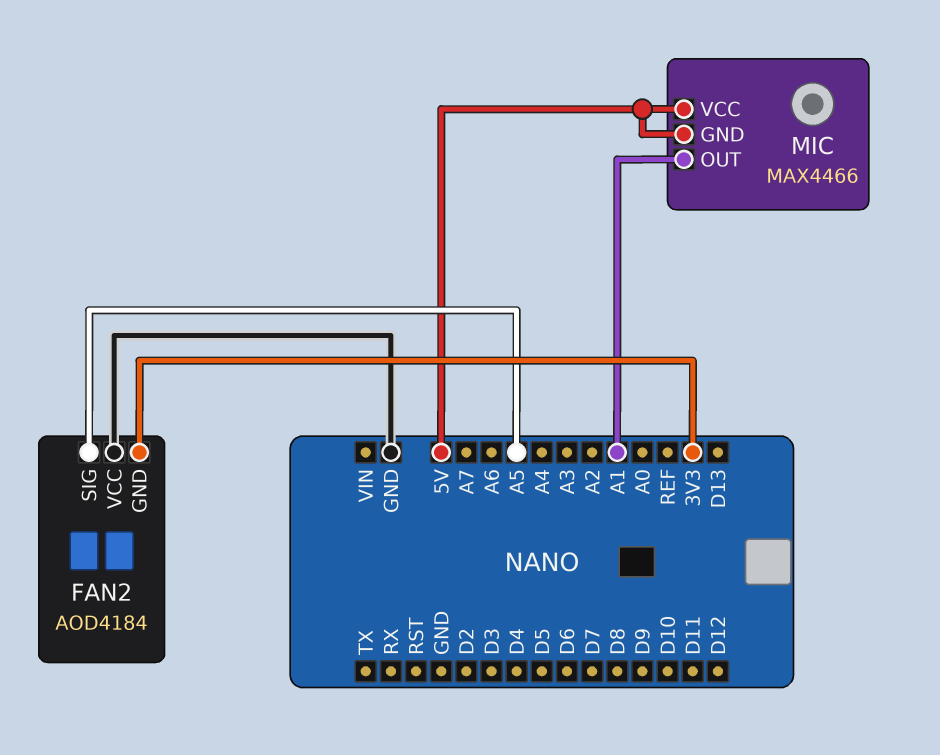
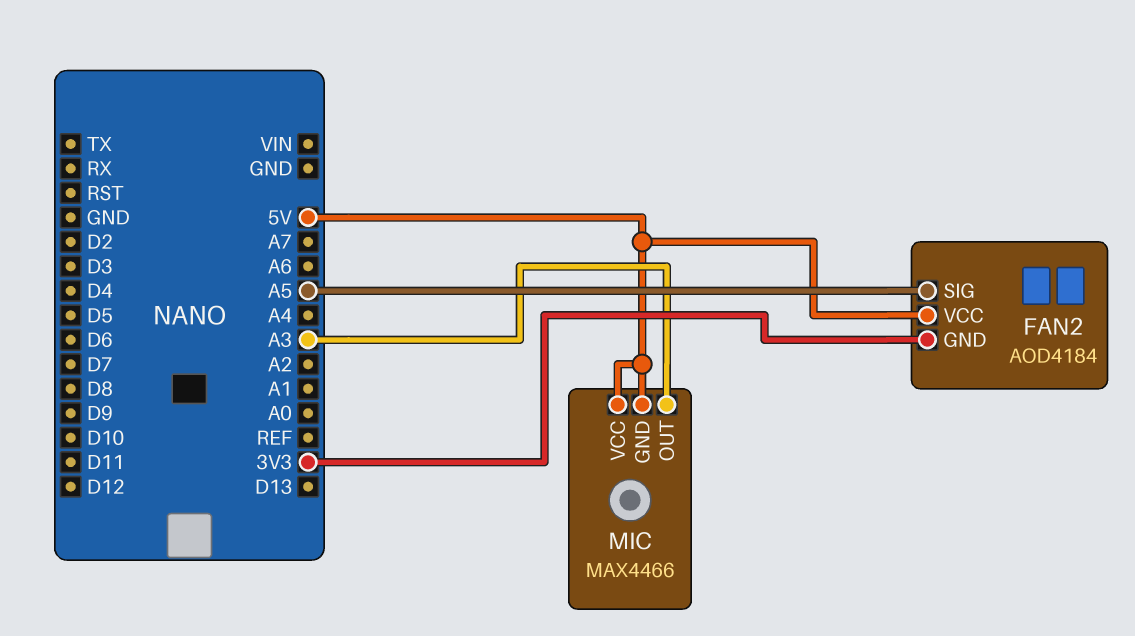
FAN2 pin VCC: GND -> 5V
MIC pin OUT: A1 -> A3

